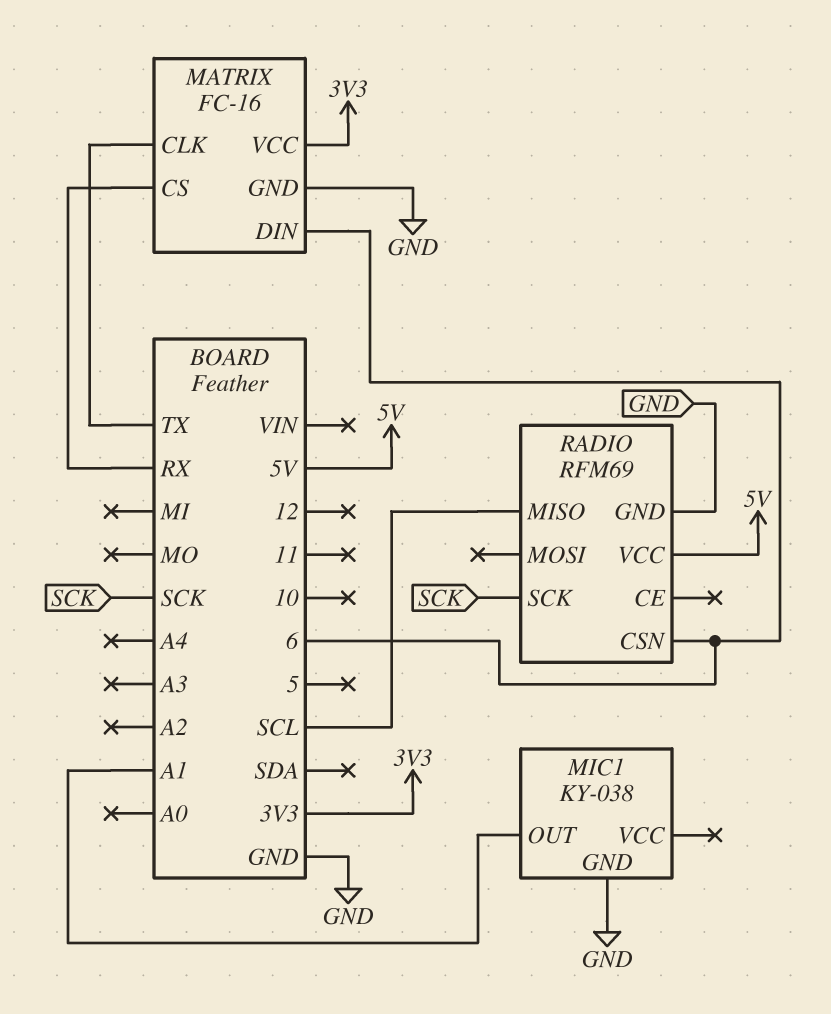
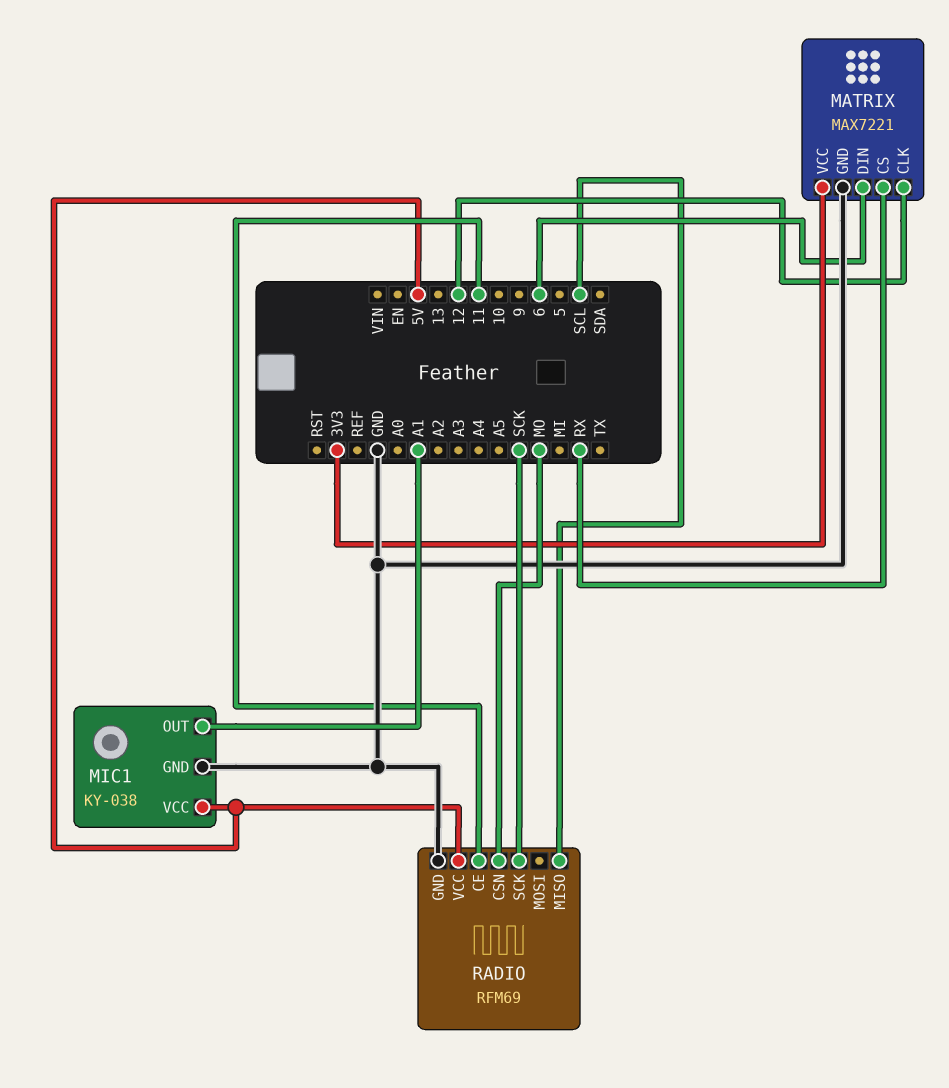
MATRIX: FC-16 -> MAX7221
MATRIX pin CLK: TX -> 12
MIC1 pin VCC: none -> 5V
RADIO pin CE: none -> 11
RADIO pin CSN: 6 -> MO

